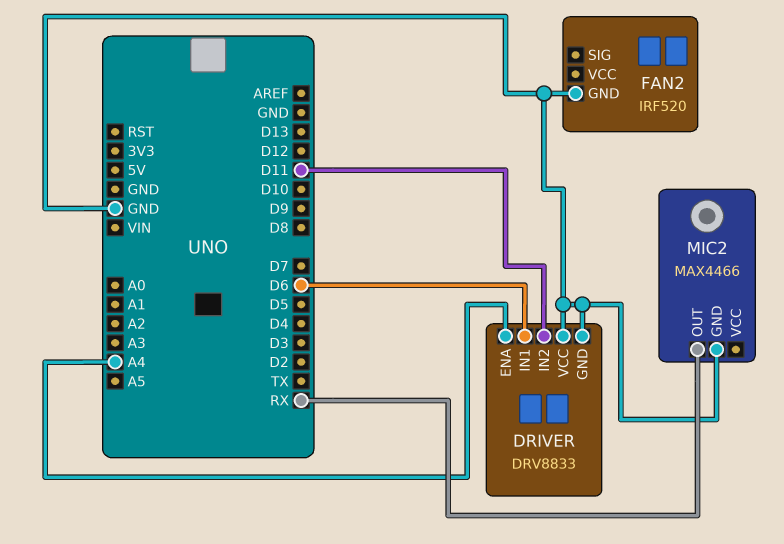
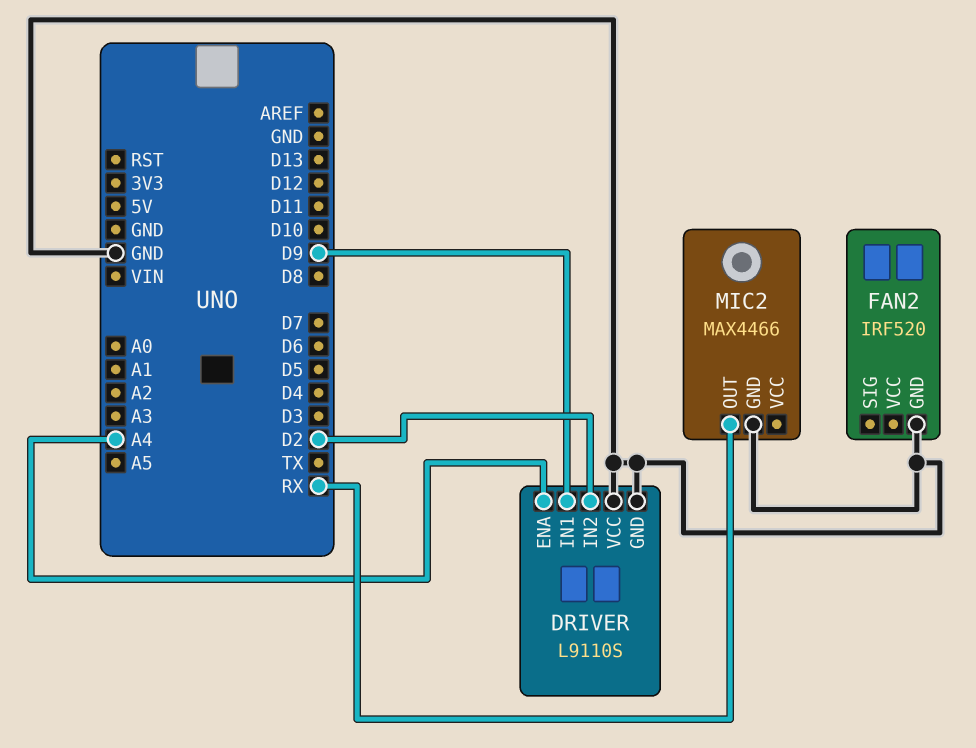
DRIVER: DRV8833 -> L9110S
DRIVER pin IN1: D6 -> D9
DRIVER pin IN2: D11 -> D2

